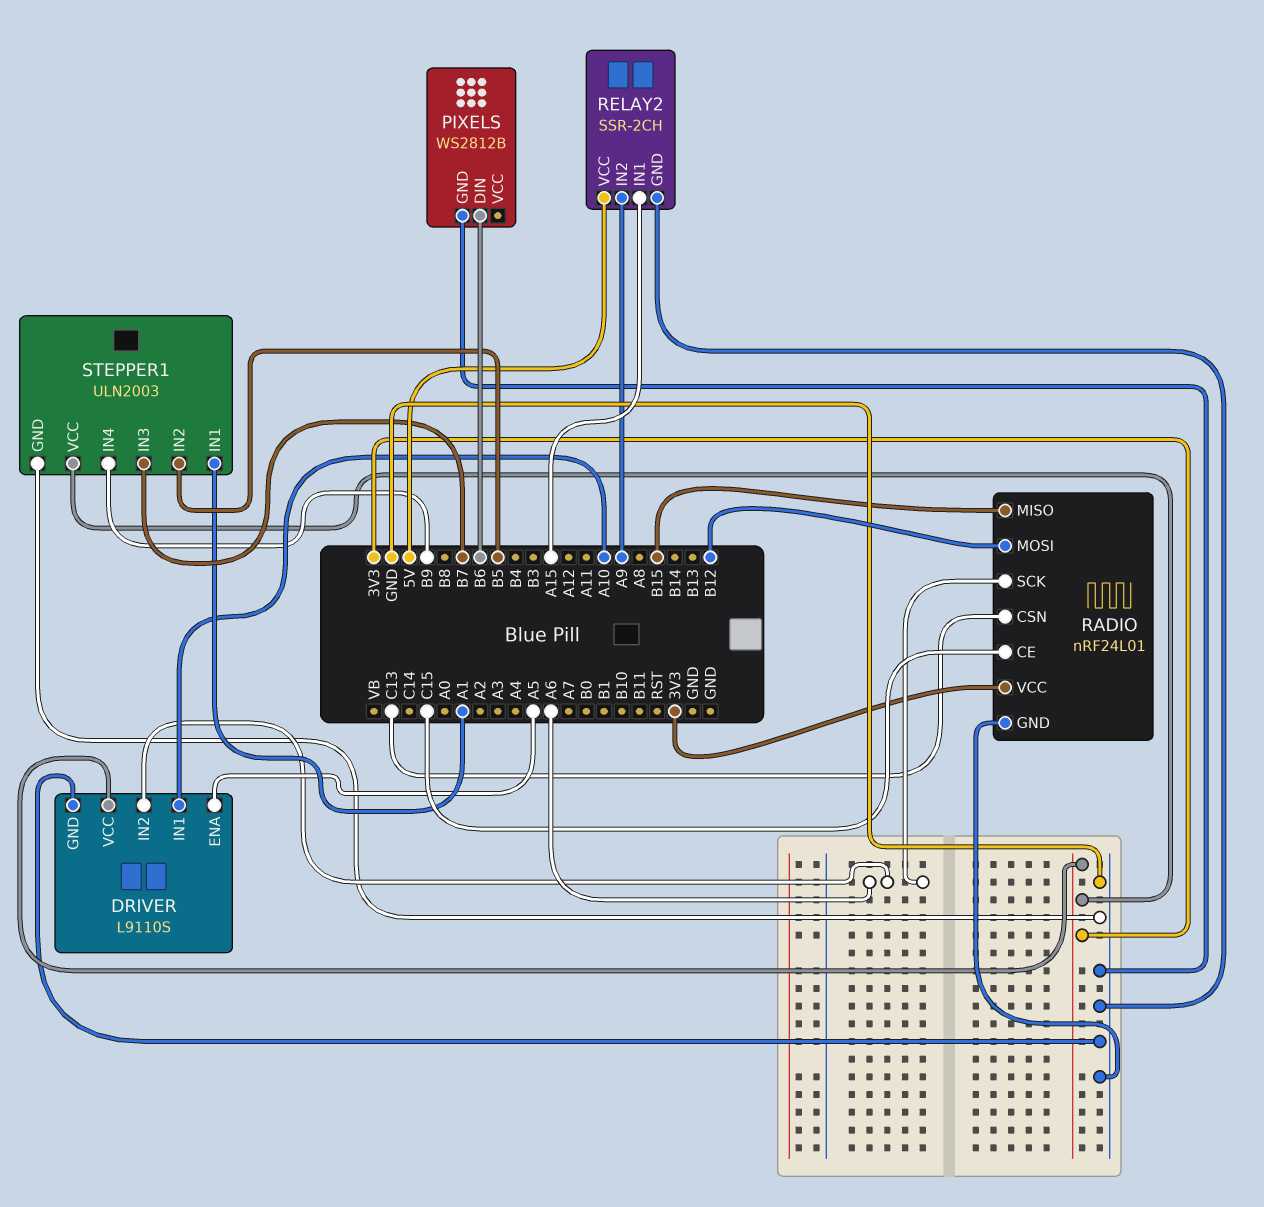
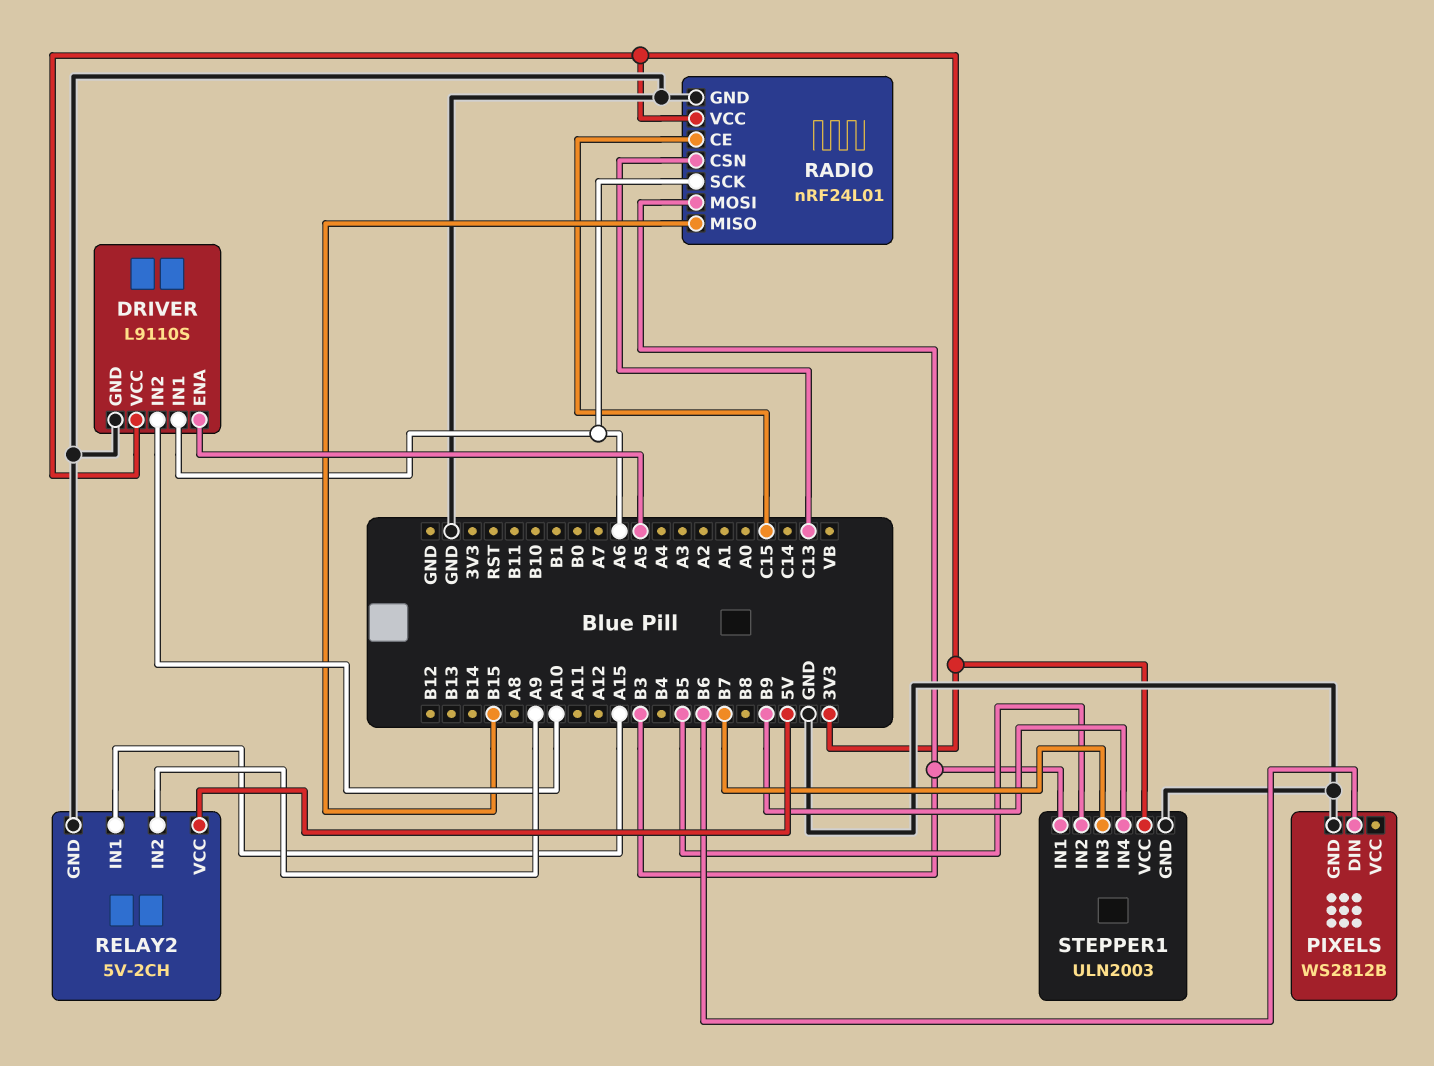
DRIVER pin IN1: A10 -> A6
DRIVER pin IN2: A6 -> A10
RADIO pin MOSI: B12 -> B3
RELAY2: SSR-2CH -> 5V-2CH
STEPPER1 pin IN1: A1 -> B3

